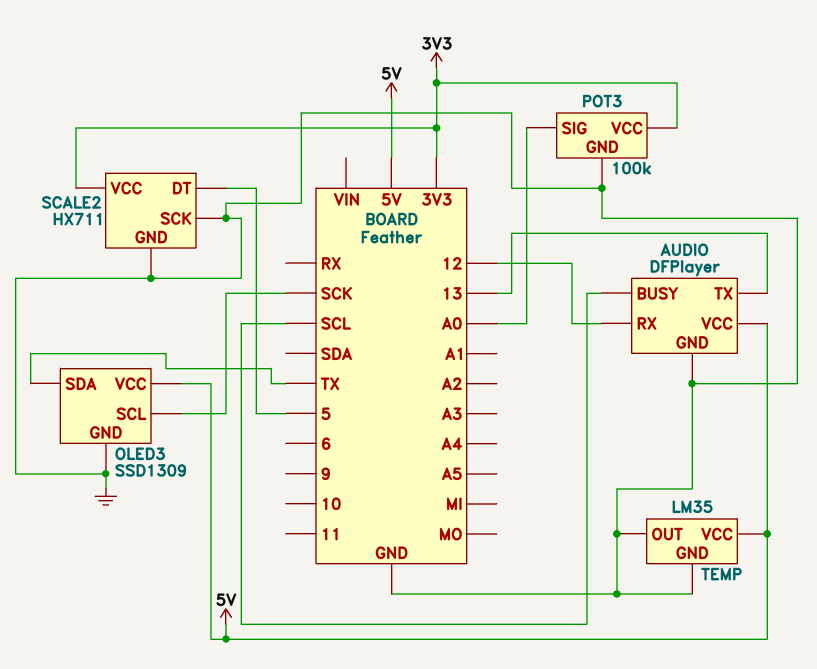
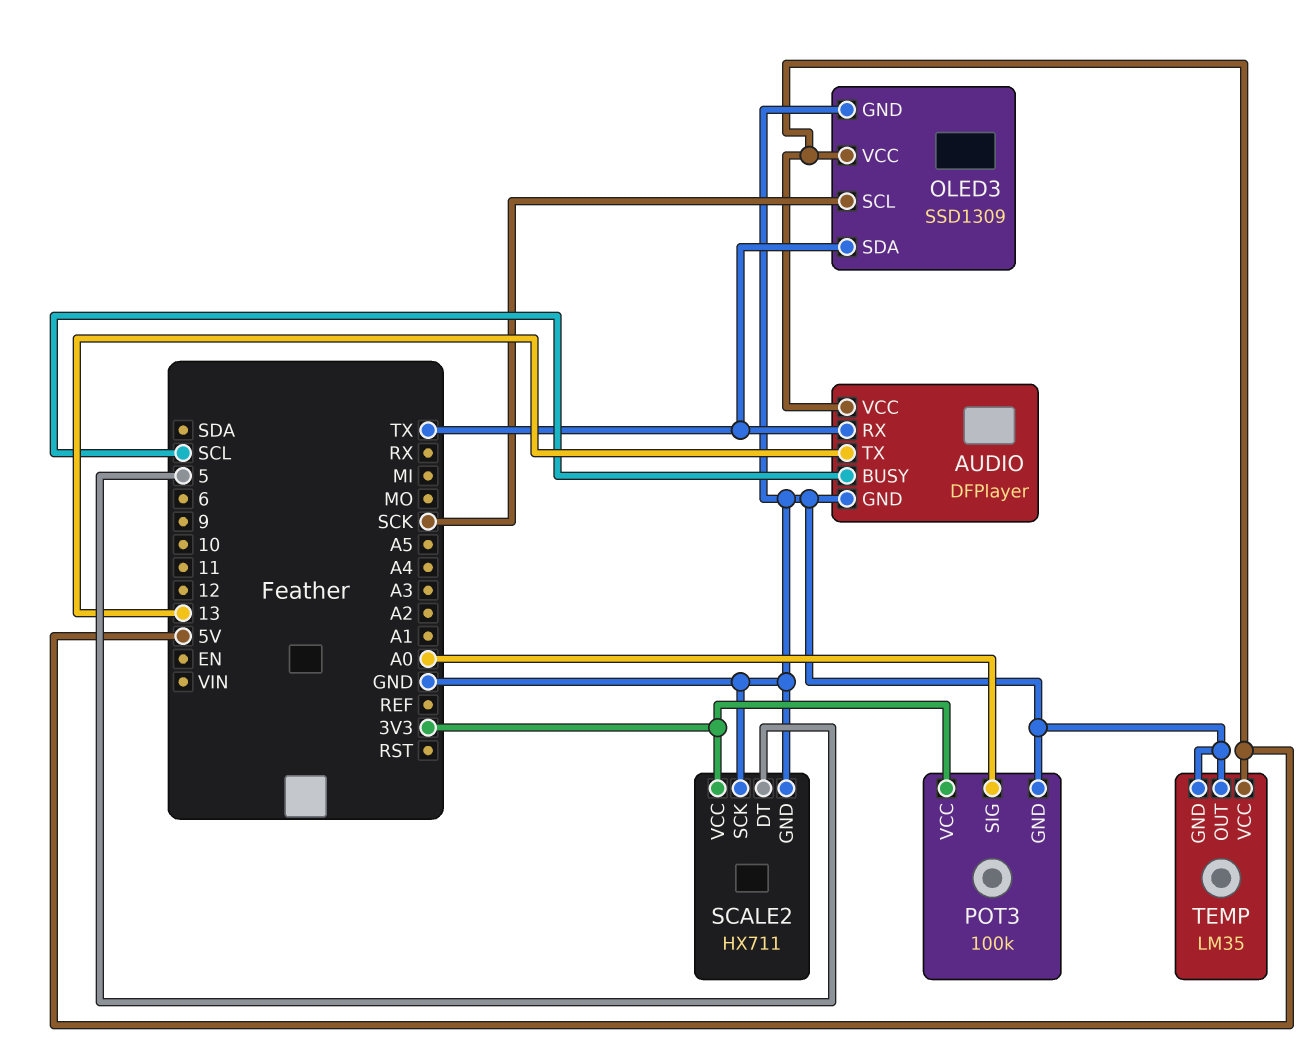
AUDIO pin RX: 12 -> TX

